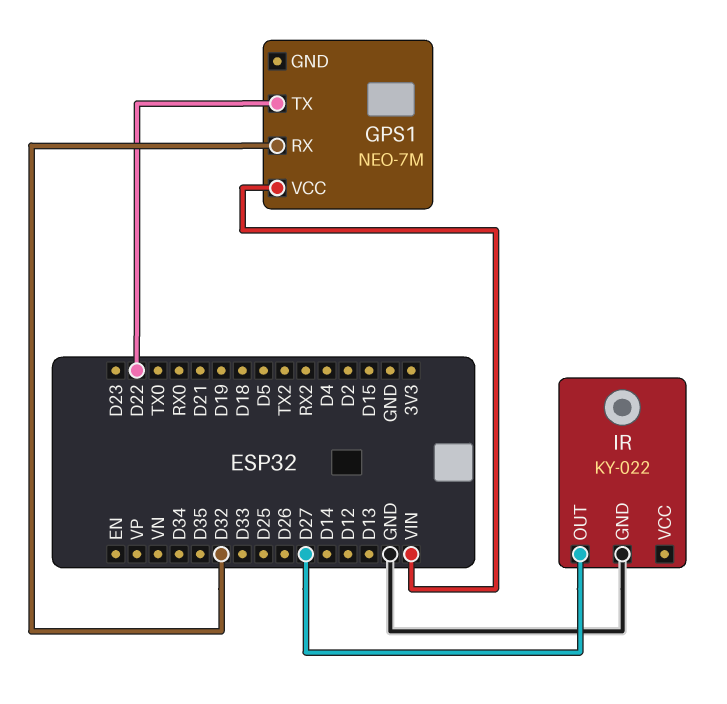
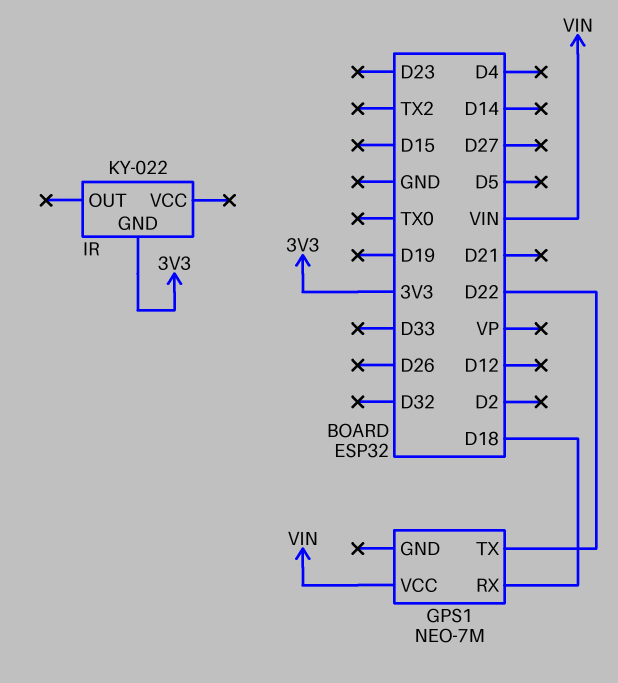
GPS1 pin RX: D32 -> D18
IR pin GND: GND -> 3V3
IR pin OUT: D27 -> none

